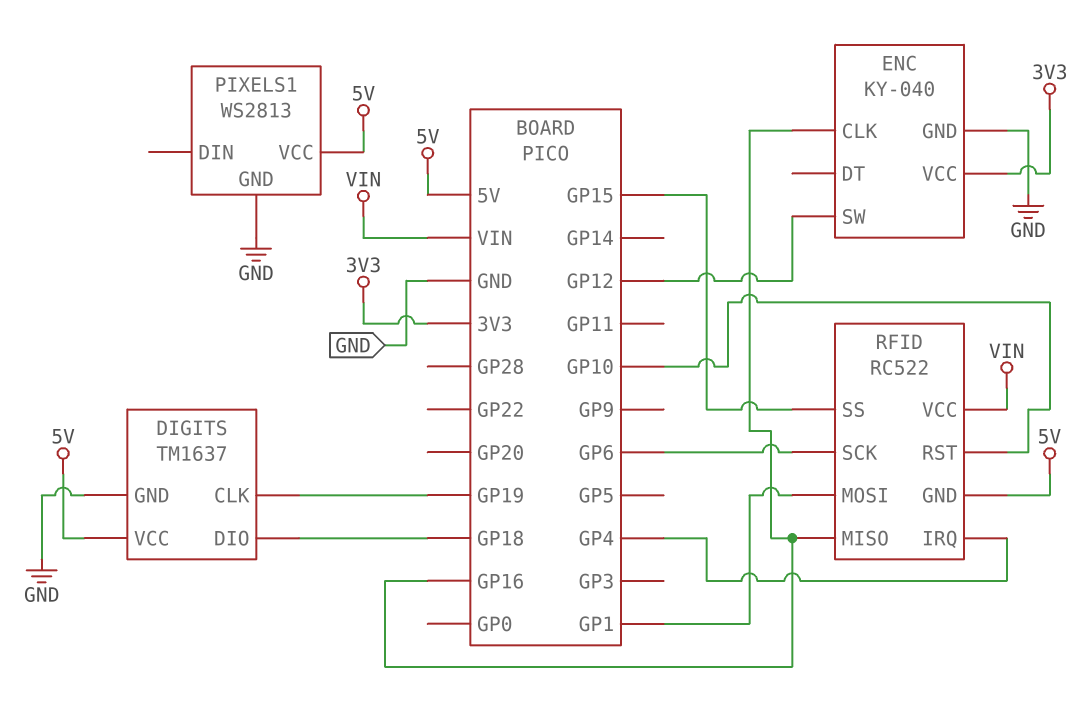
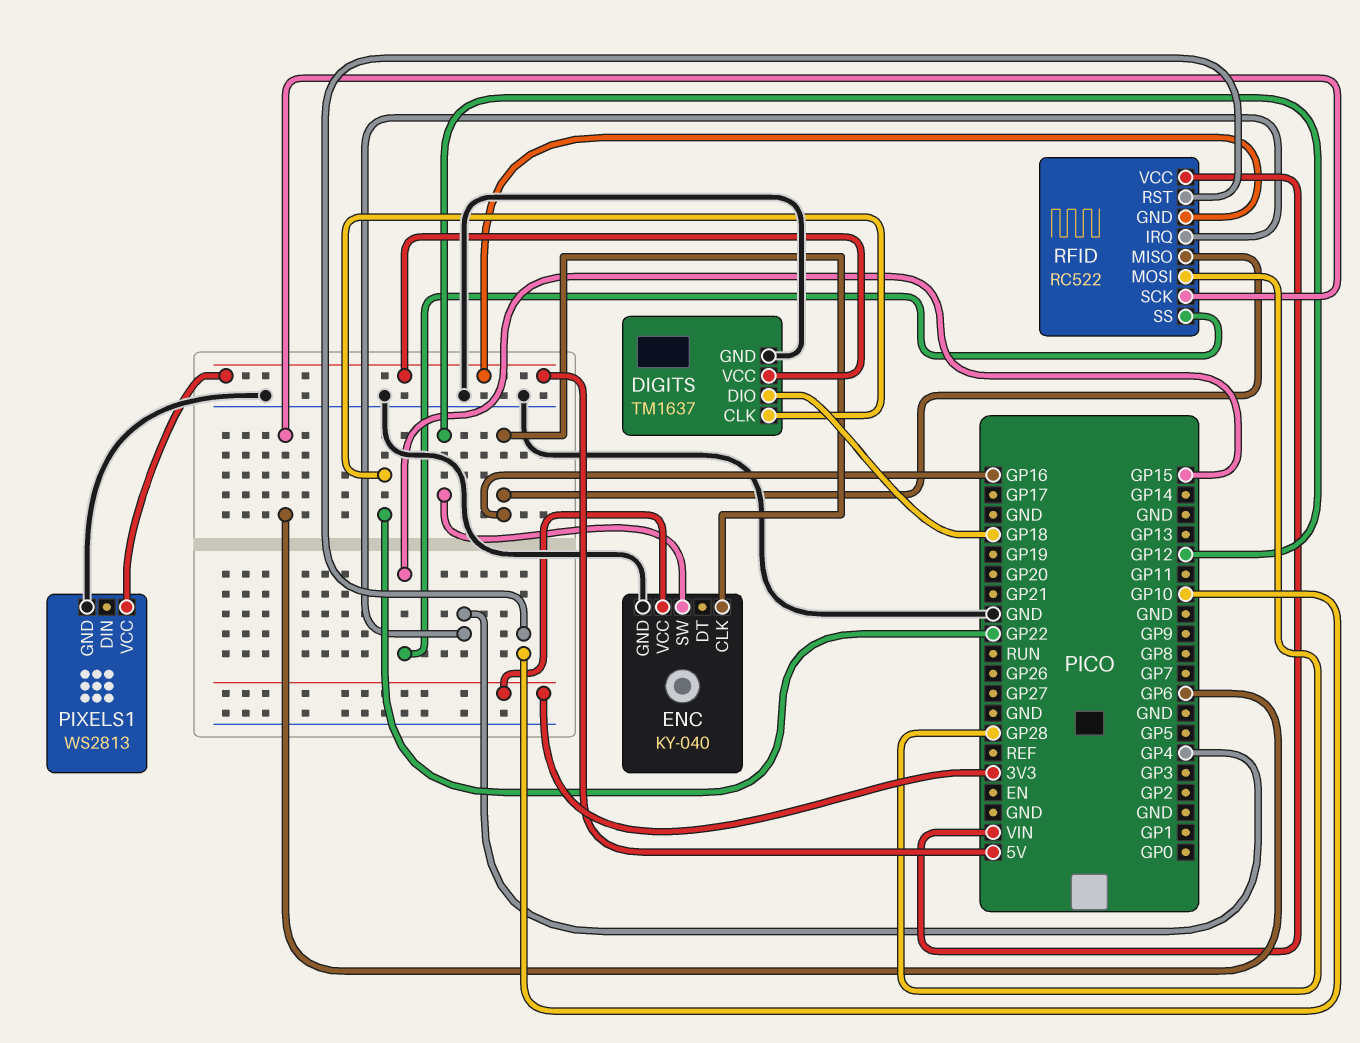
DIGITS pin CLK: GP19 -> GP22
RFID pin MOSI: GP1 -> GP28

